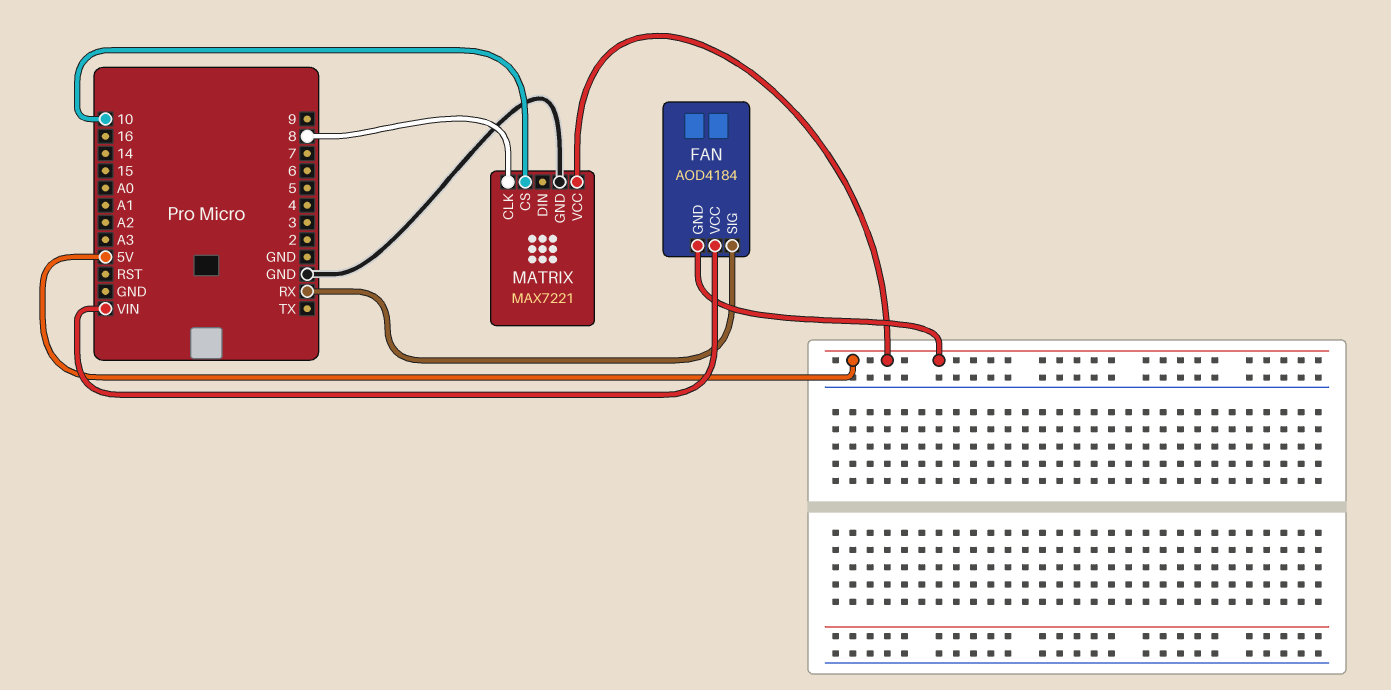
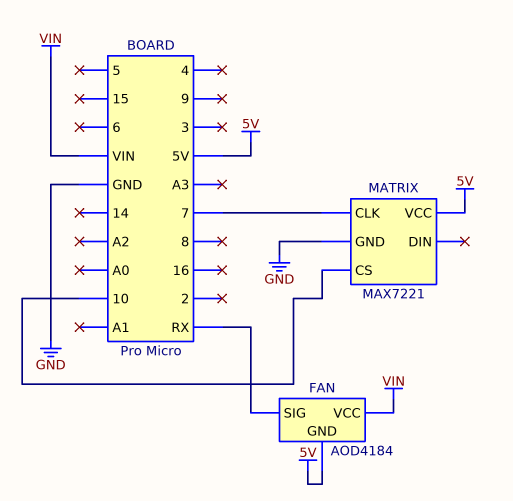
MATRIX pin CLK: 8 -> 7

